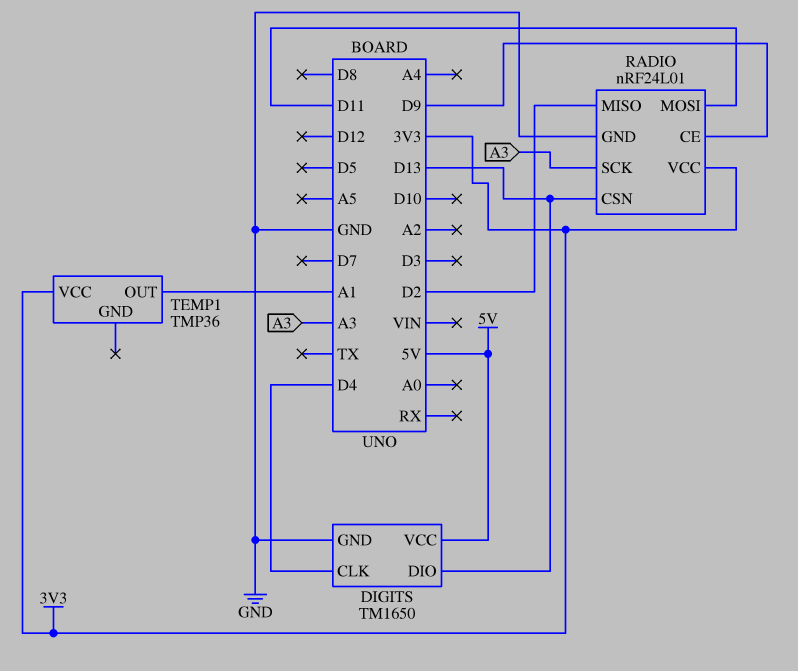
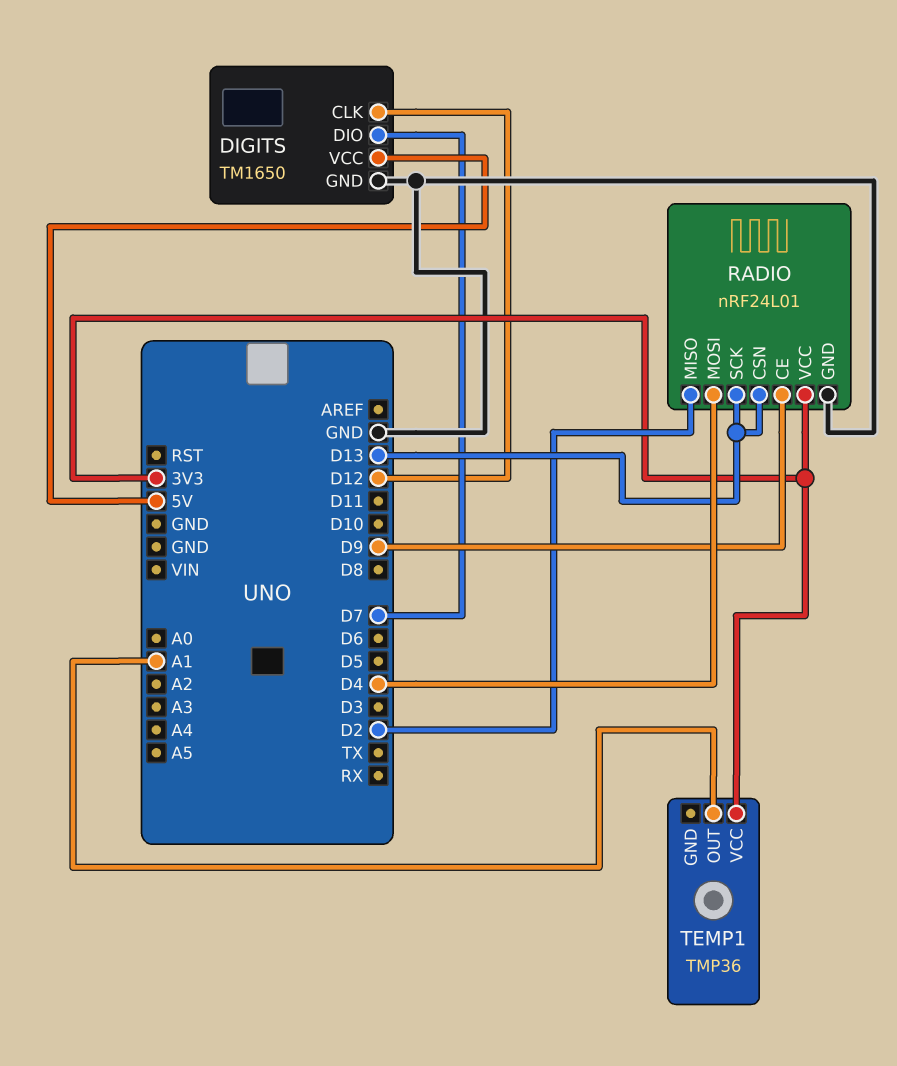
DIGITS pin CLK: D4 -> D12
DIGITS pin DIO: D13 -> D7
RADIO pin MOSI: D11 -> D4
RADIO pin SCK: A3 -> D13

